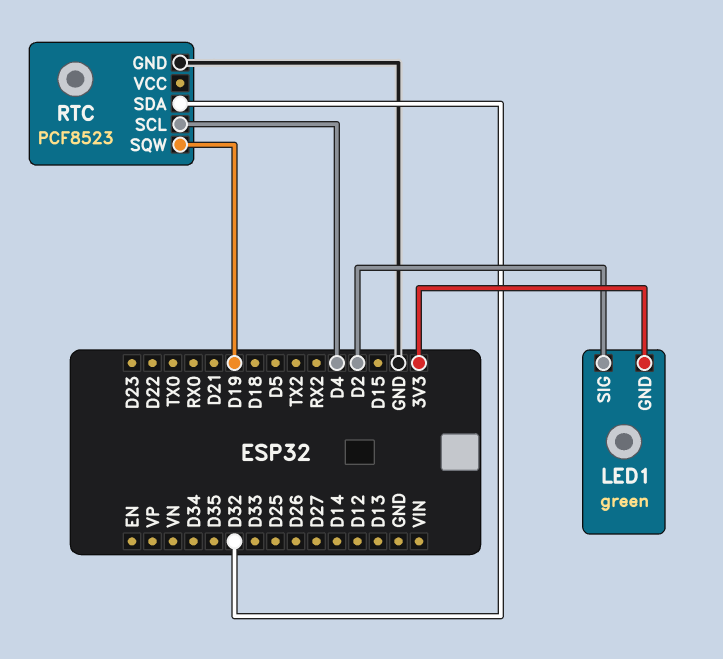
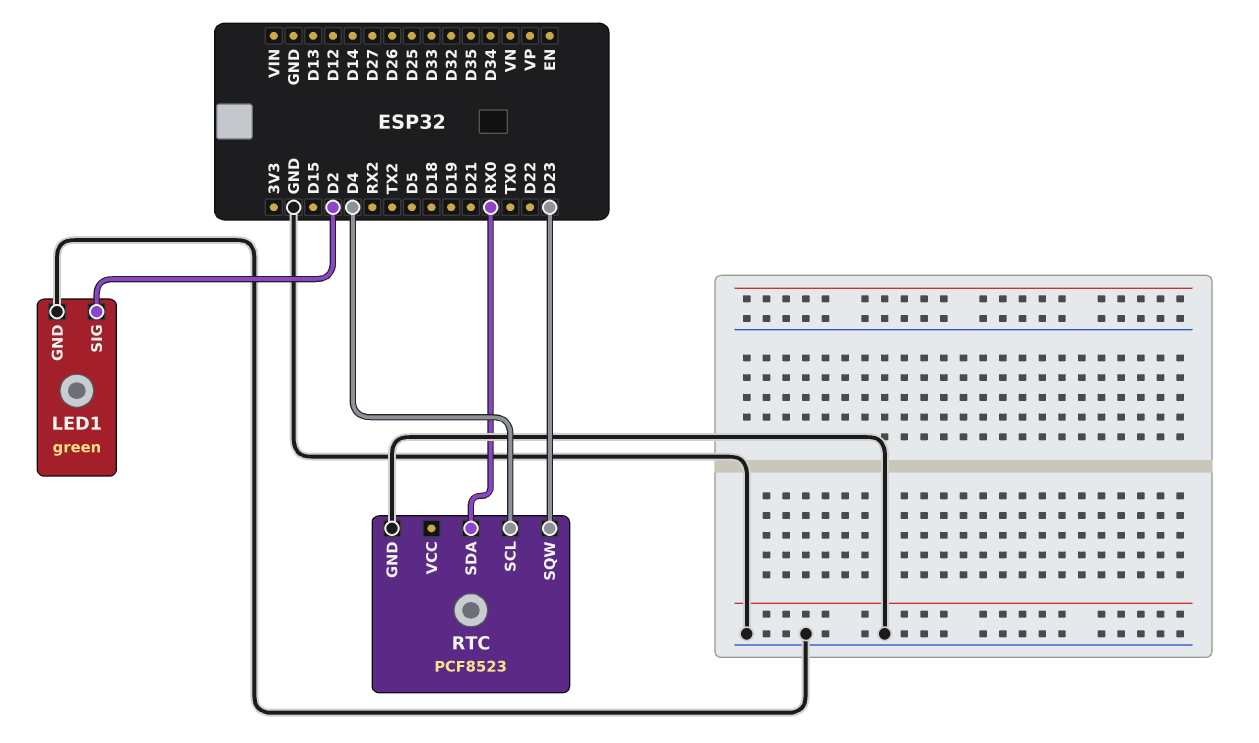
LED1 pin GND: 3V3 -> GND
RTC pin SDA: D32 -> RX0
RTC pin SQW: D19 -> D23

